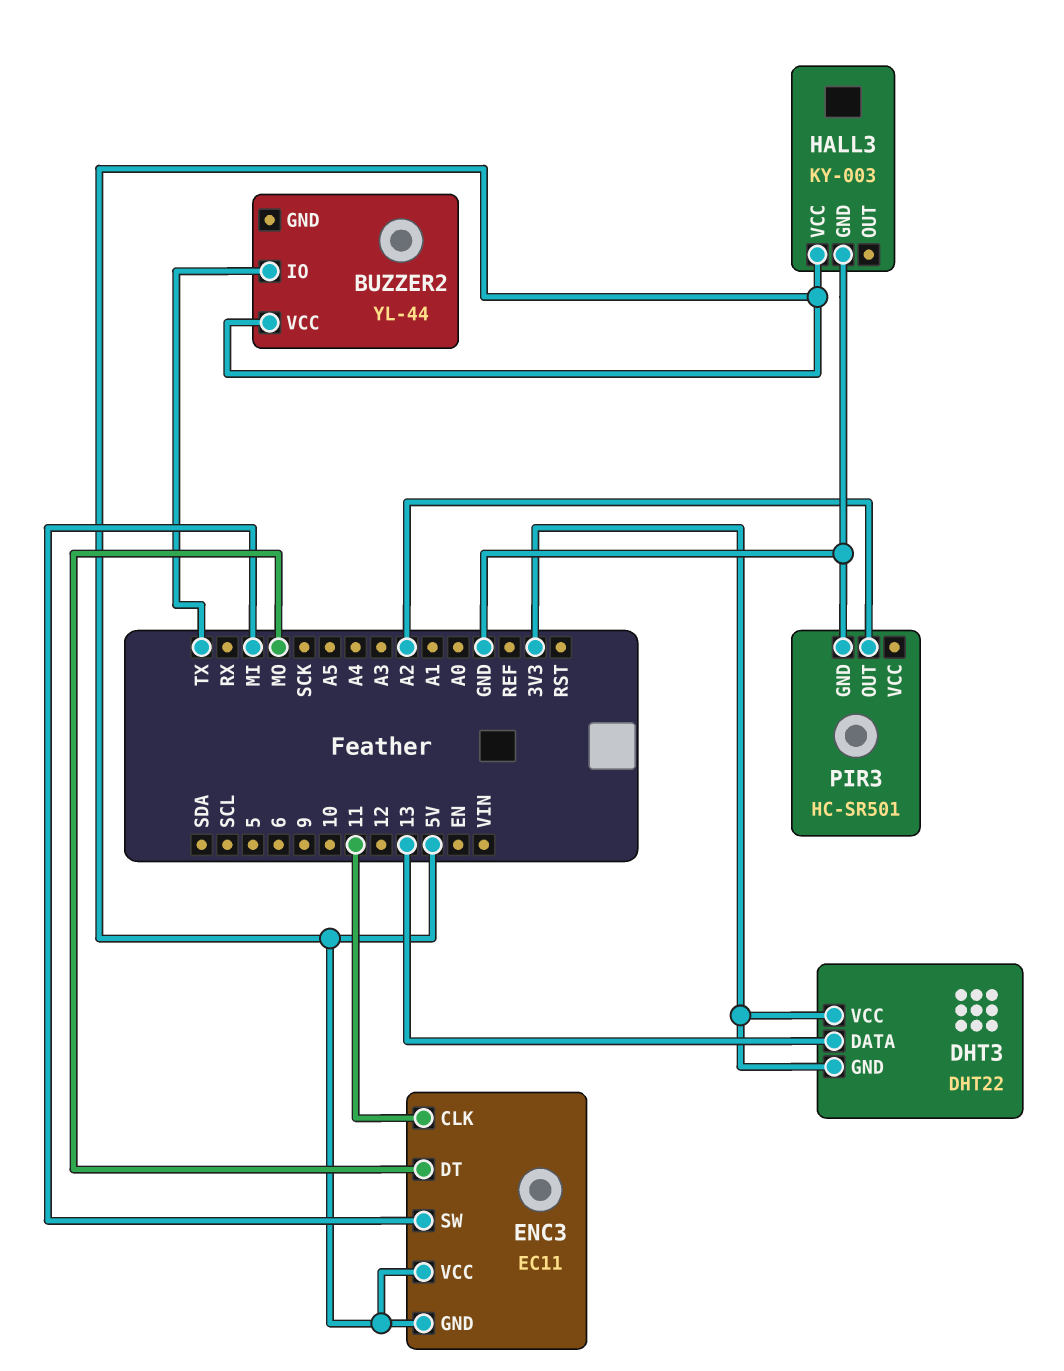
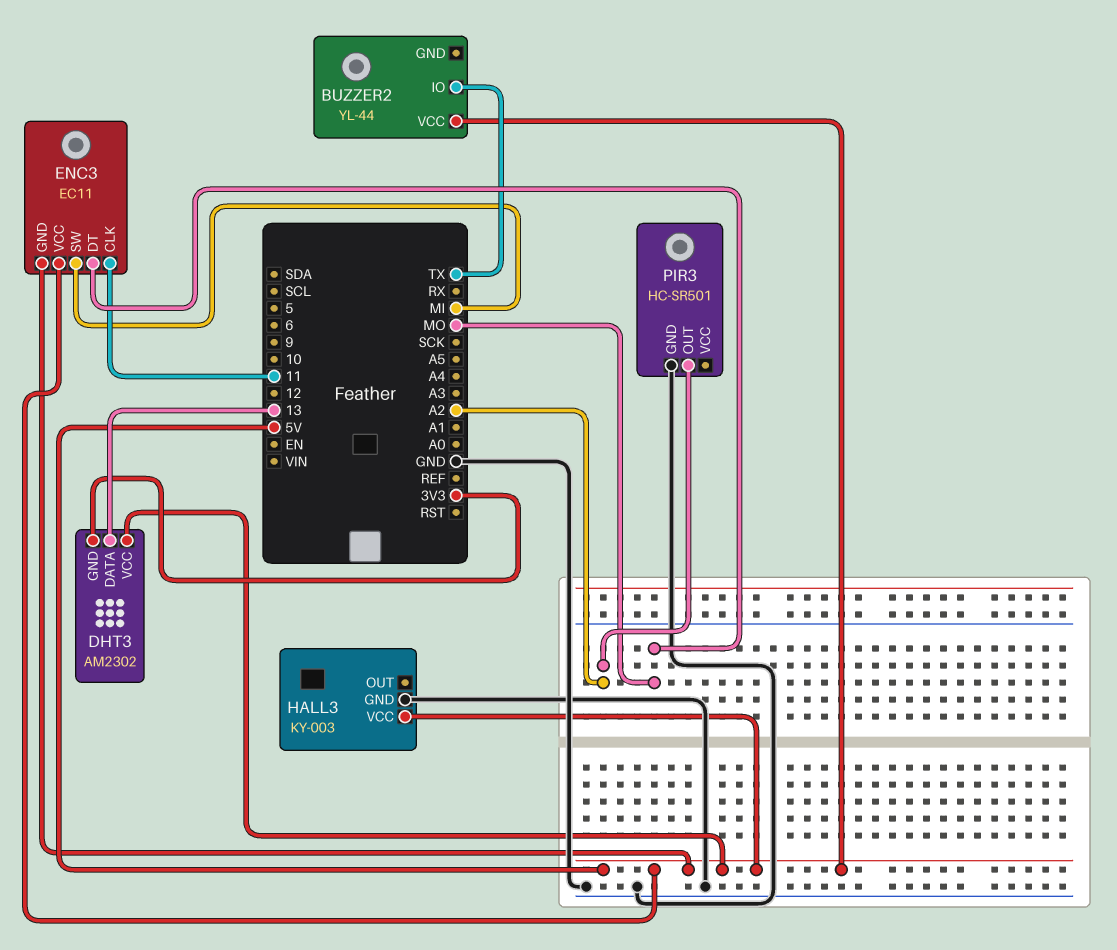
DHT3: DHT22 -> AM2302
DHT3 pin VCC: 3V3 -> 5V

